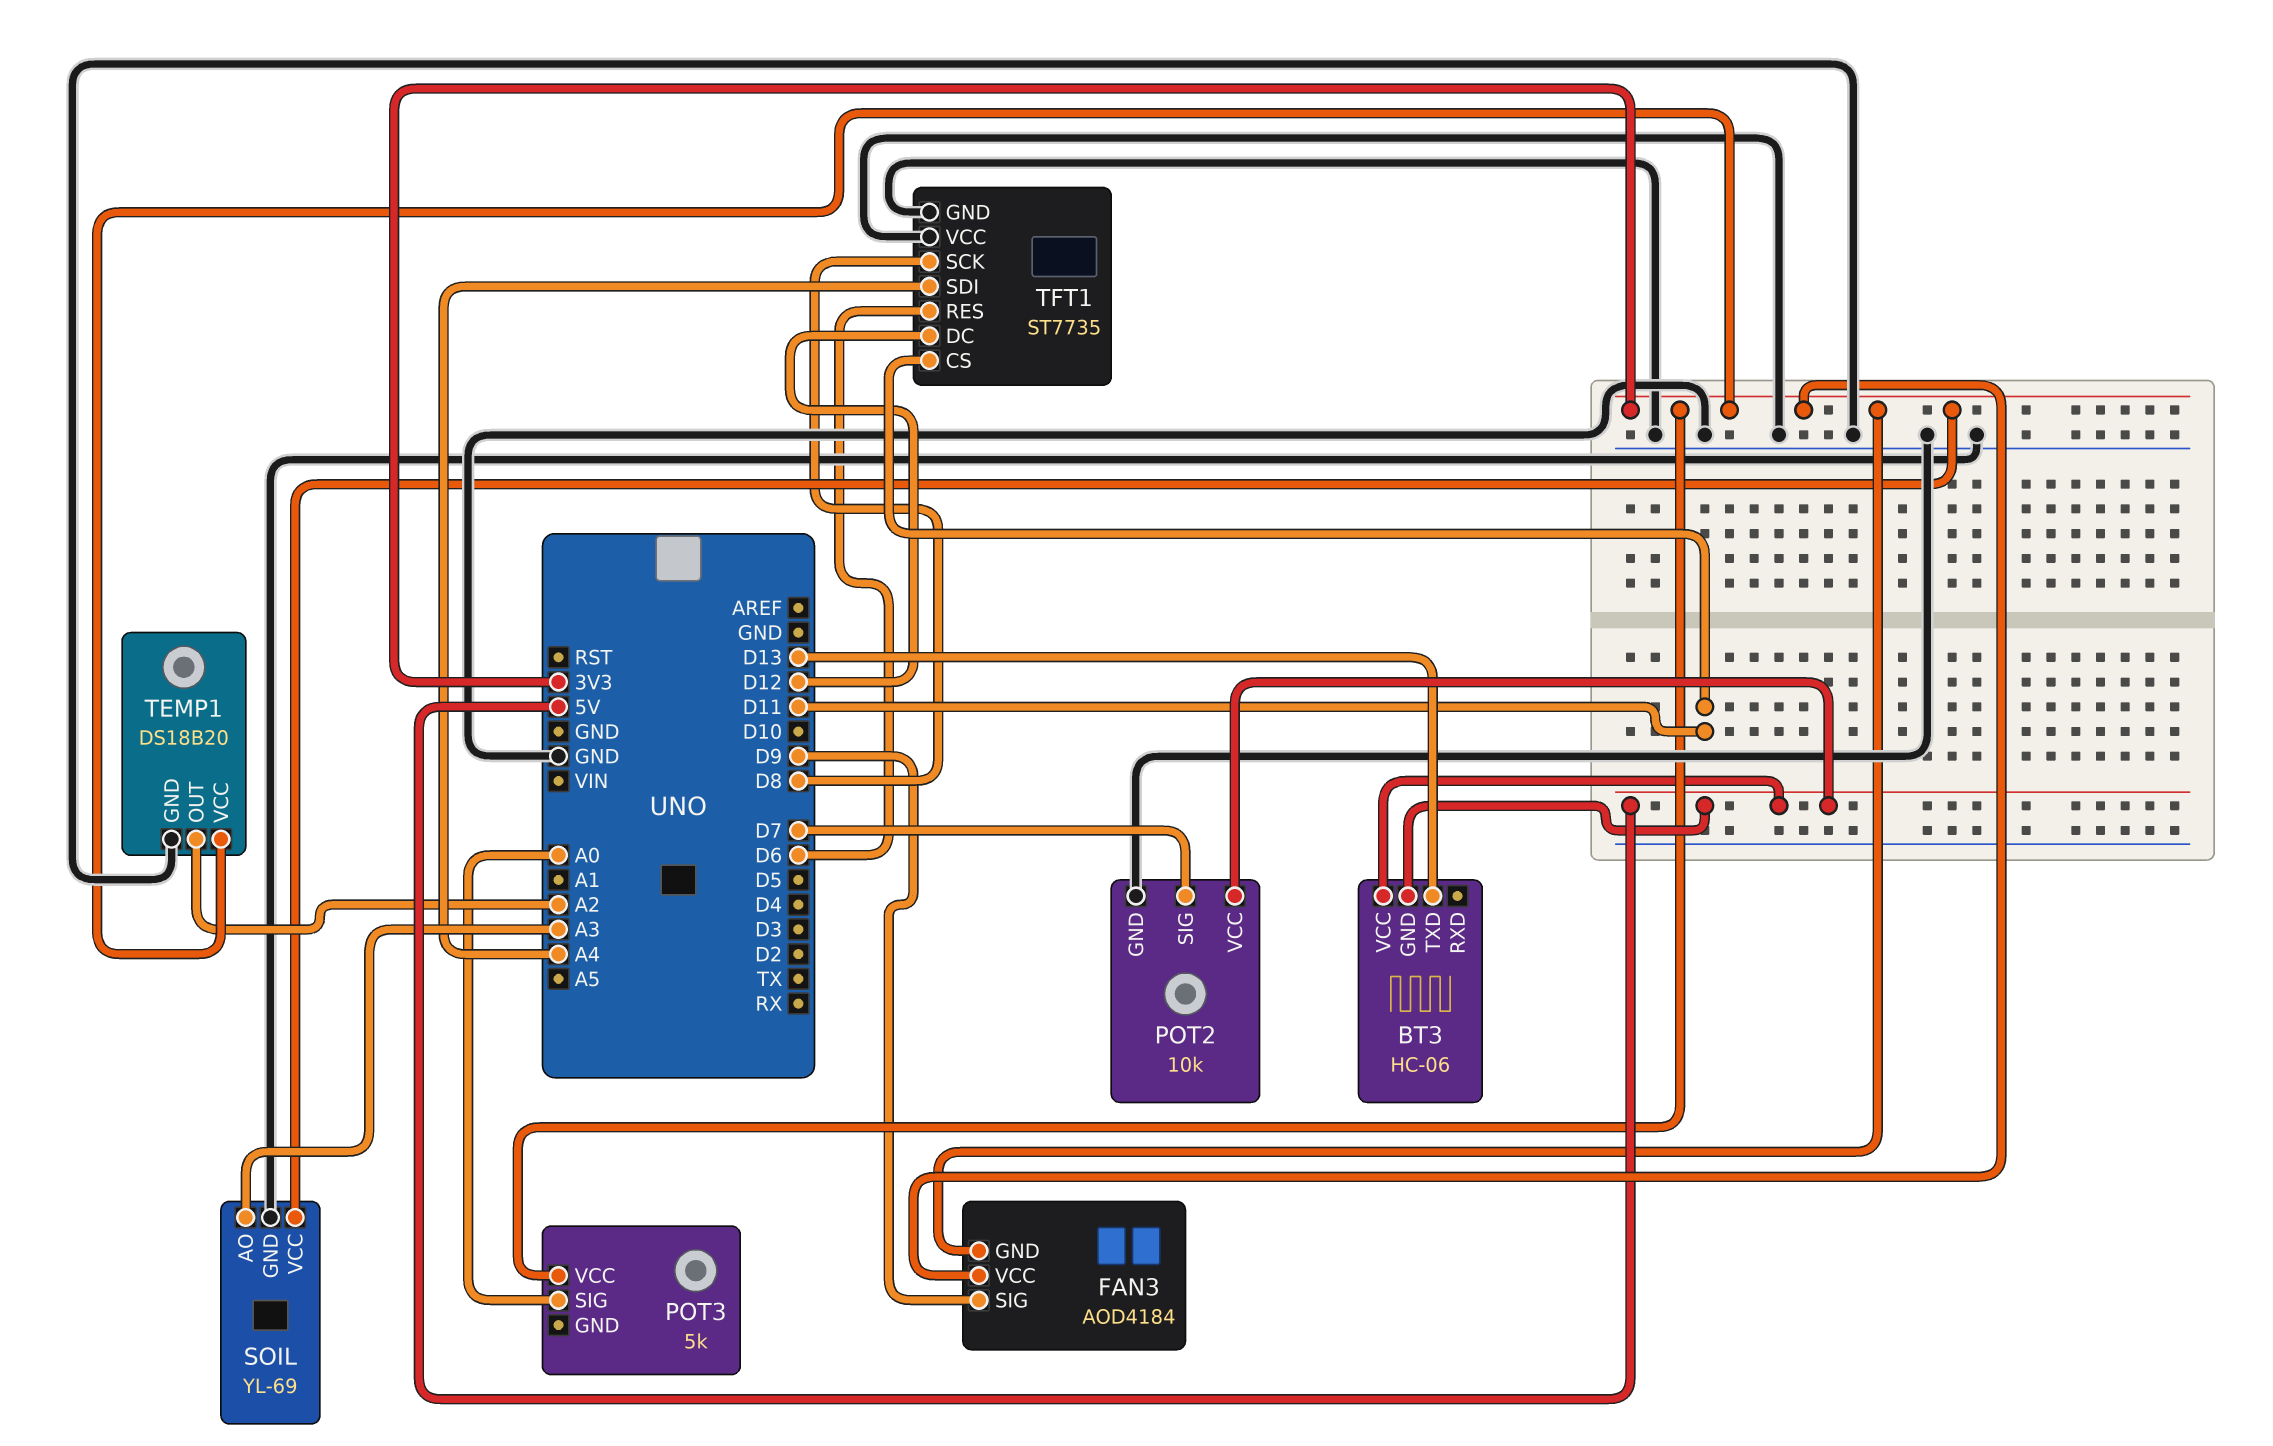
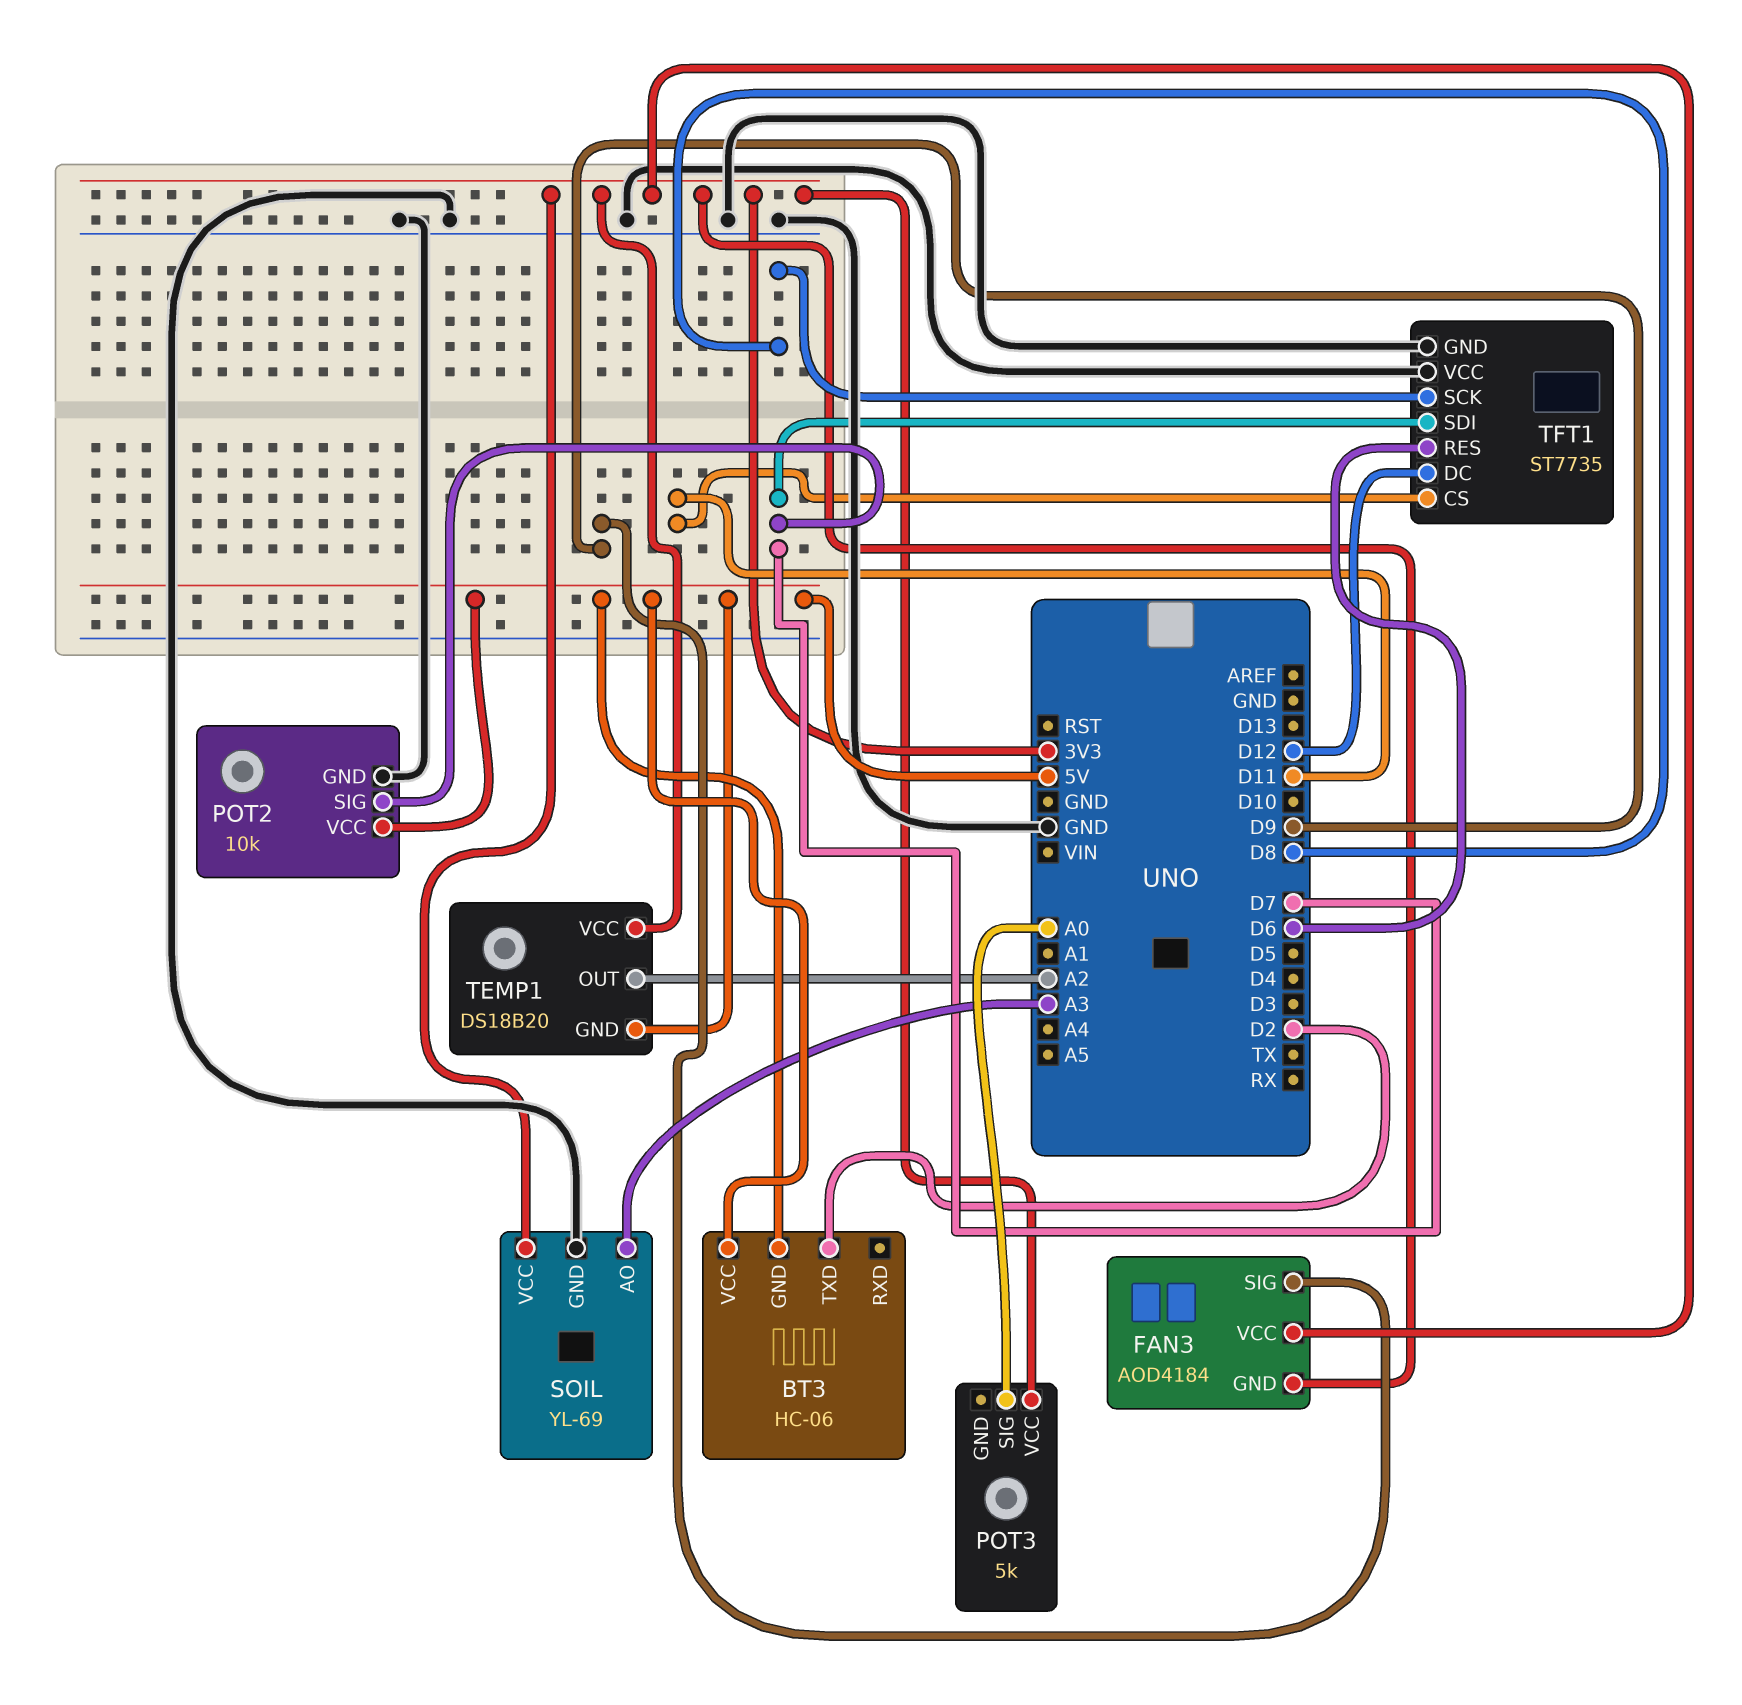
BT3 pin TXD: D13 -> D2
TEMP1 pin GND: GND -> 5V
TFT1 pin SDI: A4 -> D7

